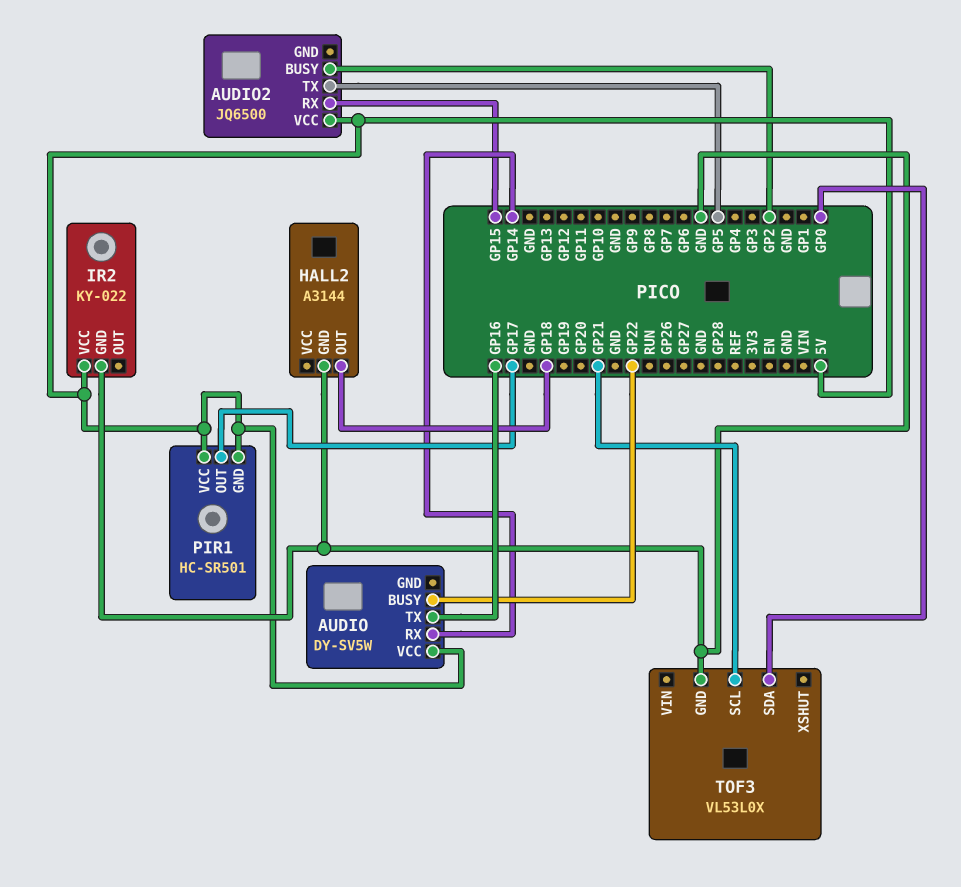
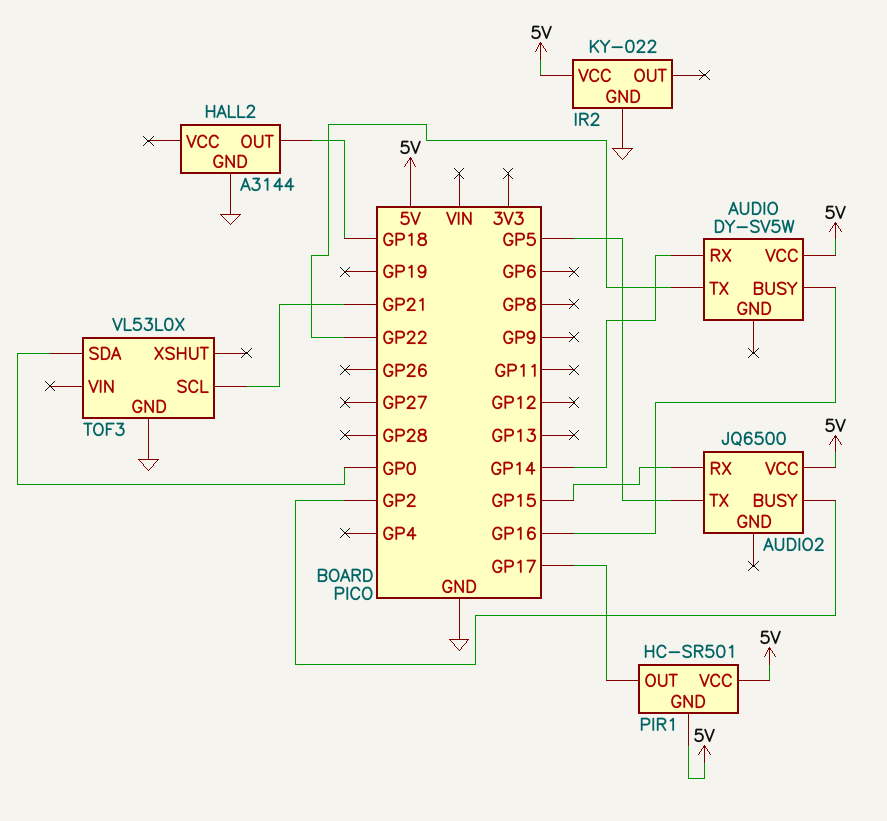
AUDIO pin BUSY: GP22 -> GP16
AUDIO pin TX: GP16 -> GP22

